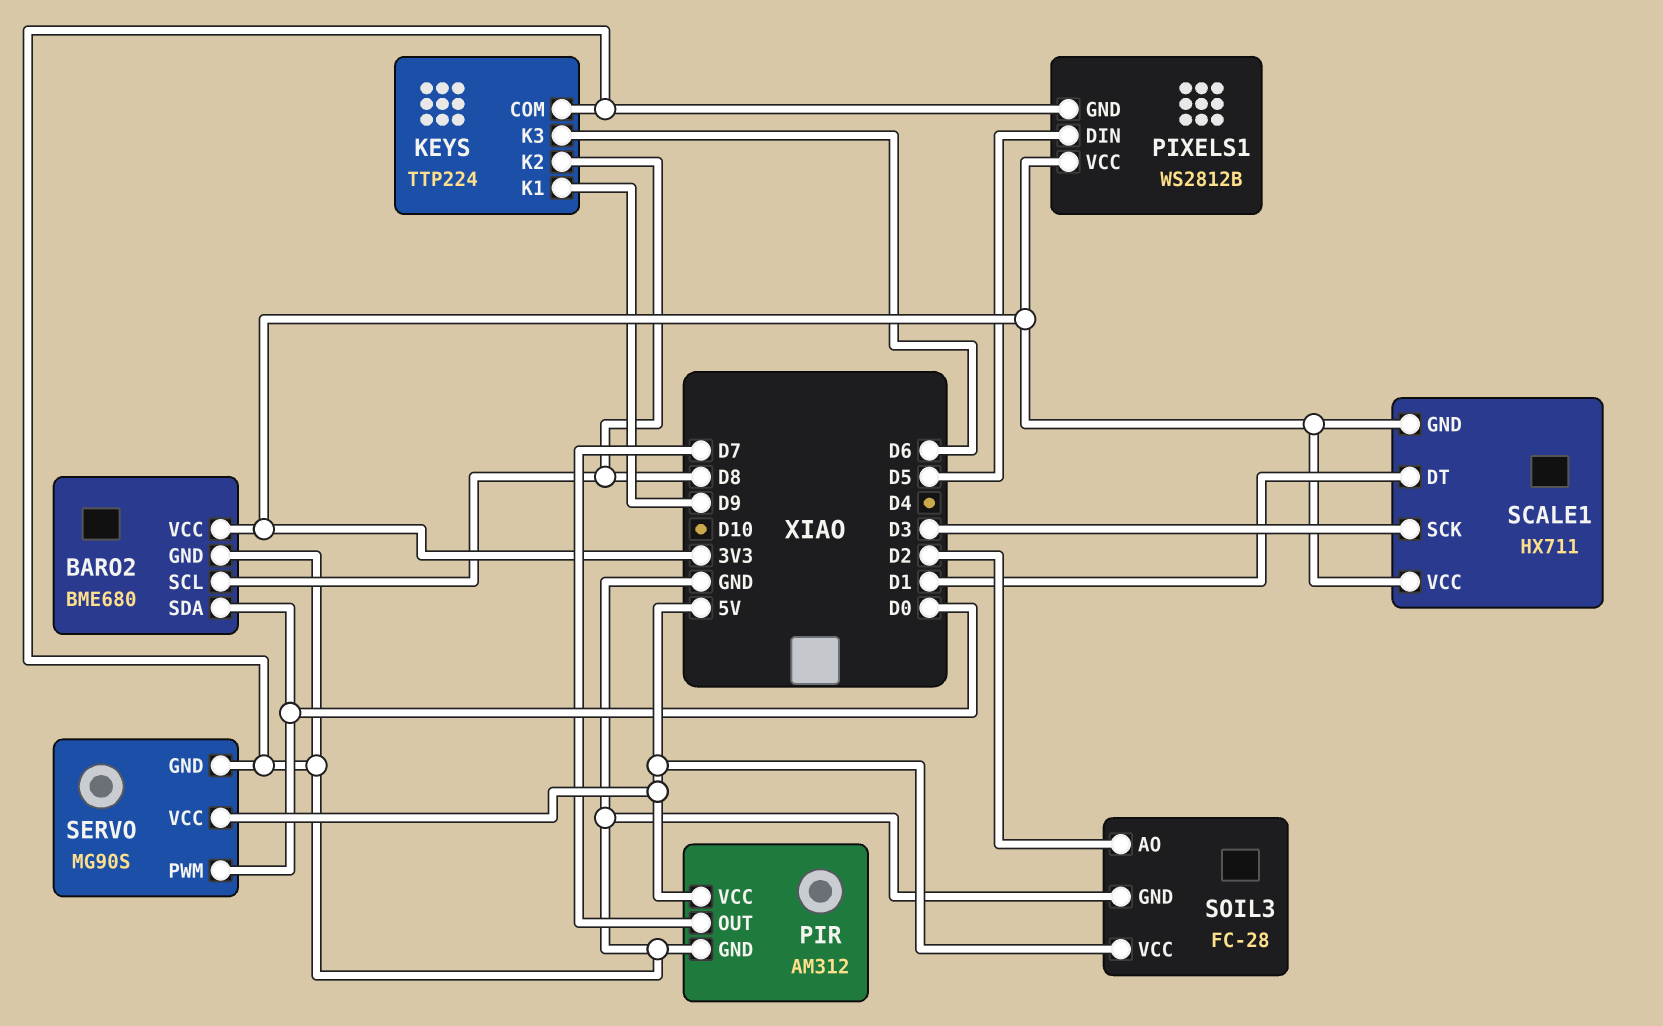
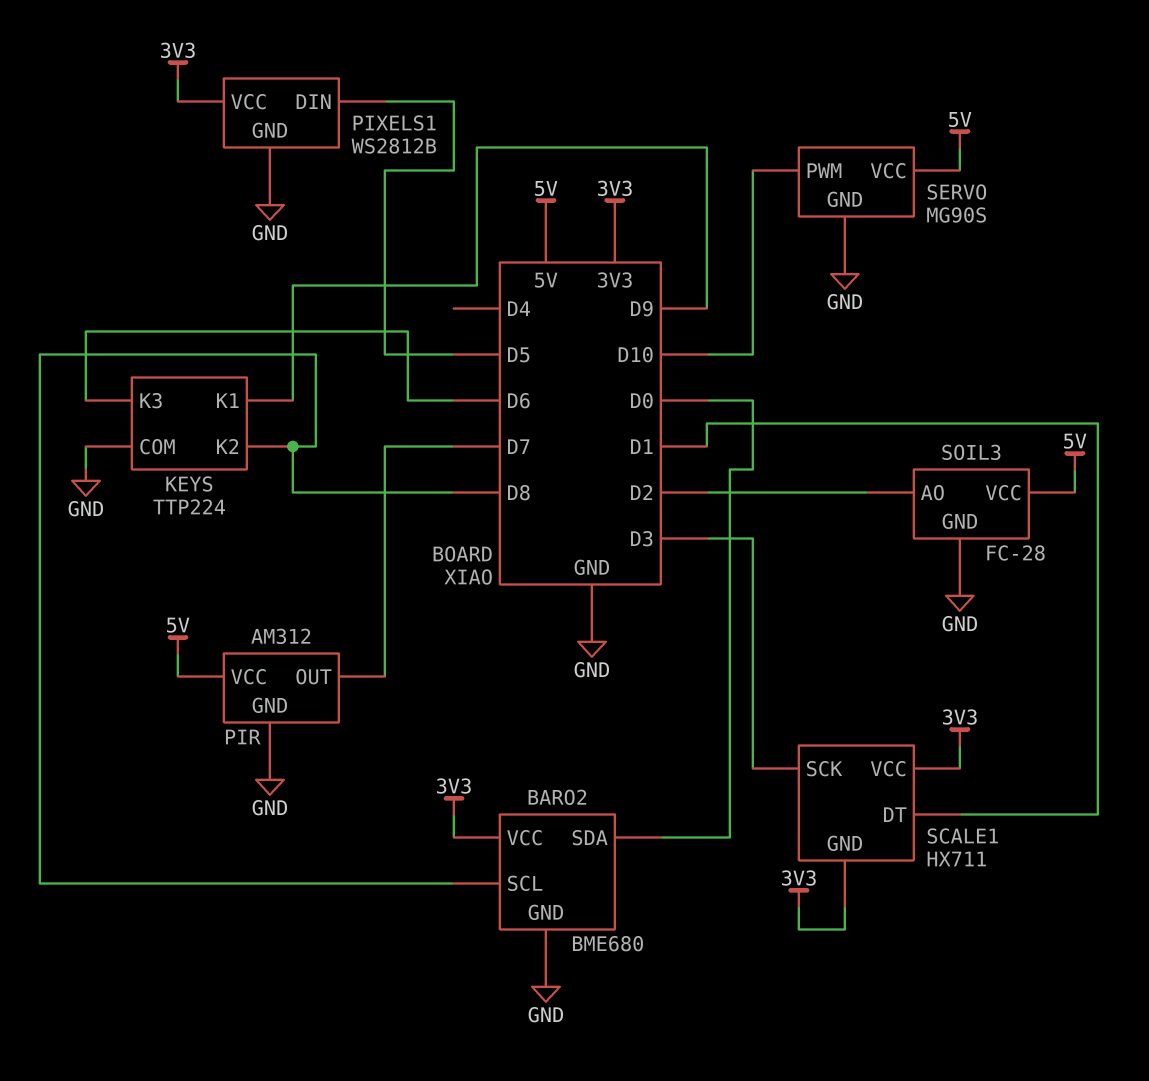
SERVO pin PWM: D0 -> D10

